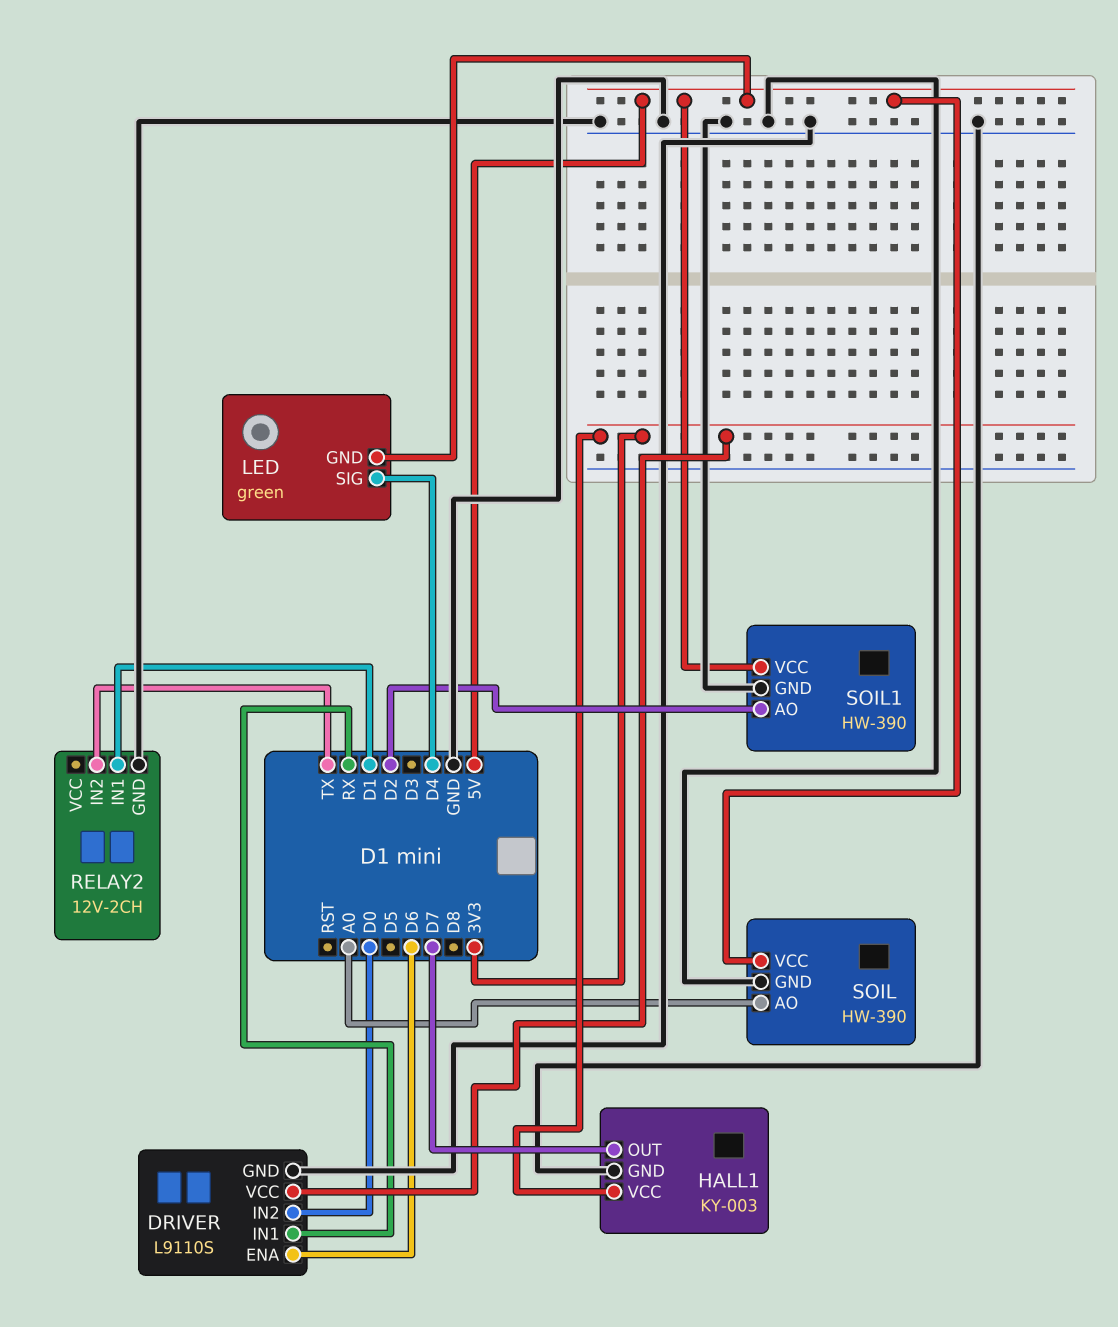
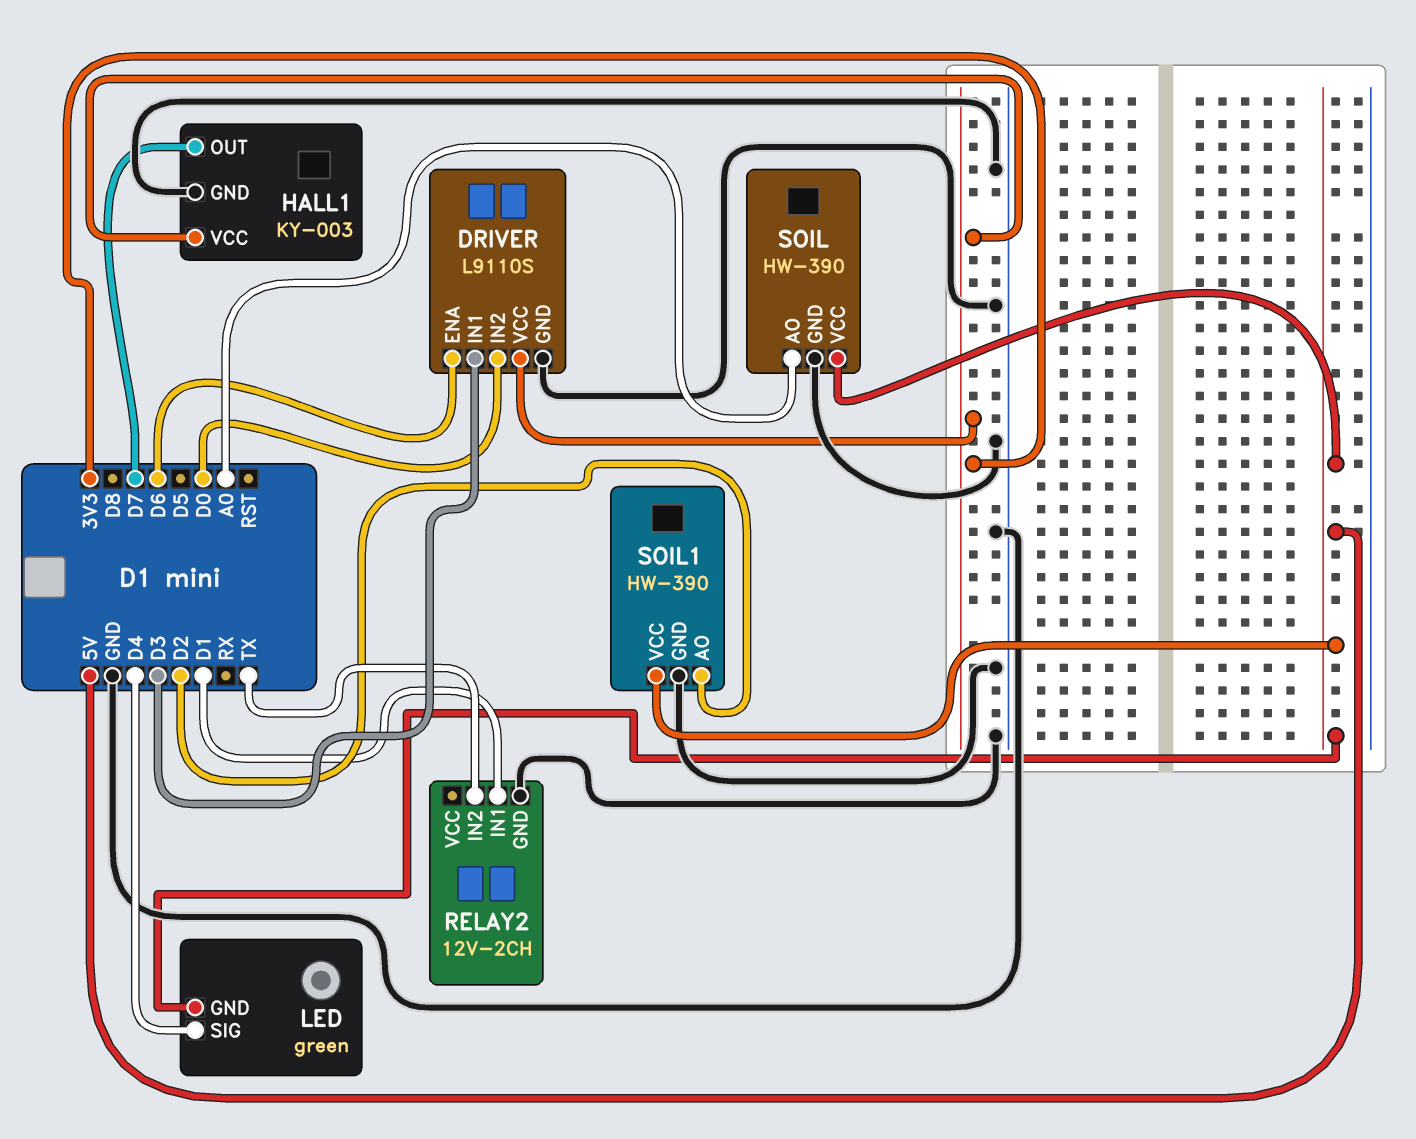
DRIVER pin IN1: RX -> D3

